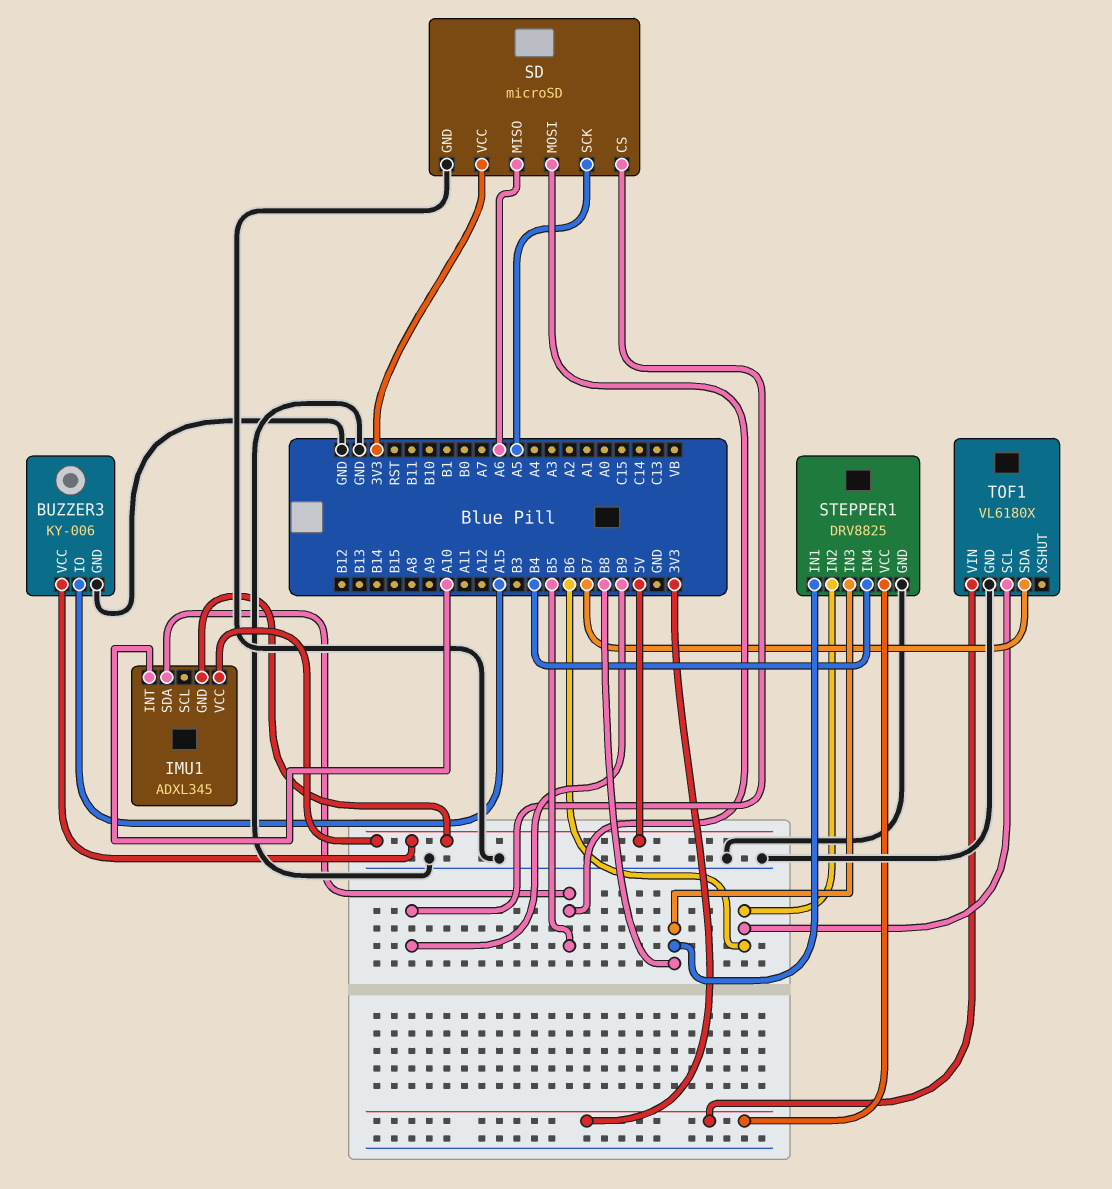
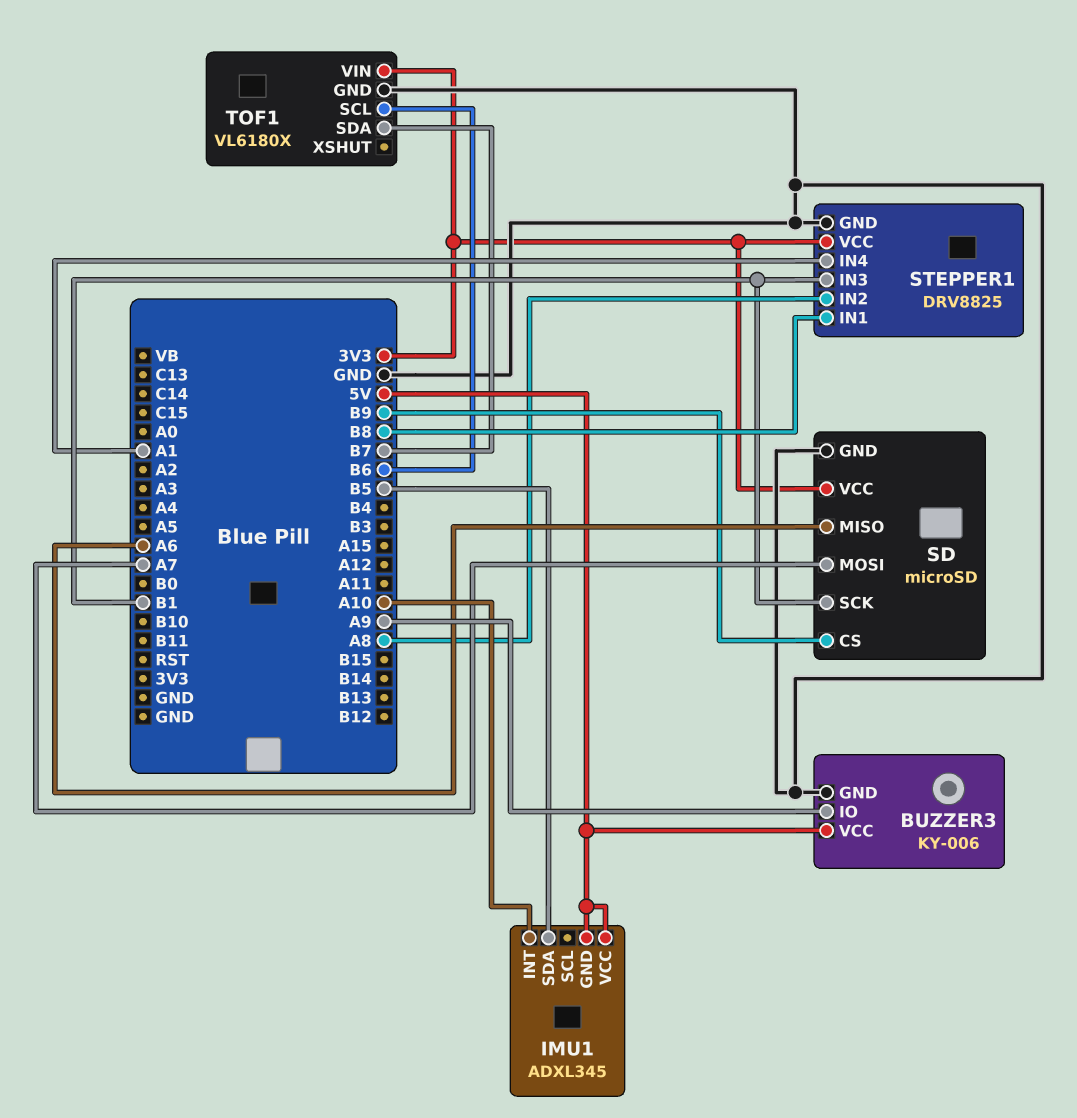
BUZZER3 pin IO: A15 -> A9
SD pin MOSI: B5 -> A7
SD pin SCK: A5 -> B1
STEPPER1 pin IN2: B6 -> A8
STEPPER1 pin IN3: B8 -> B1
STEPPER1 pin IN4: B4 -> A1

